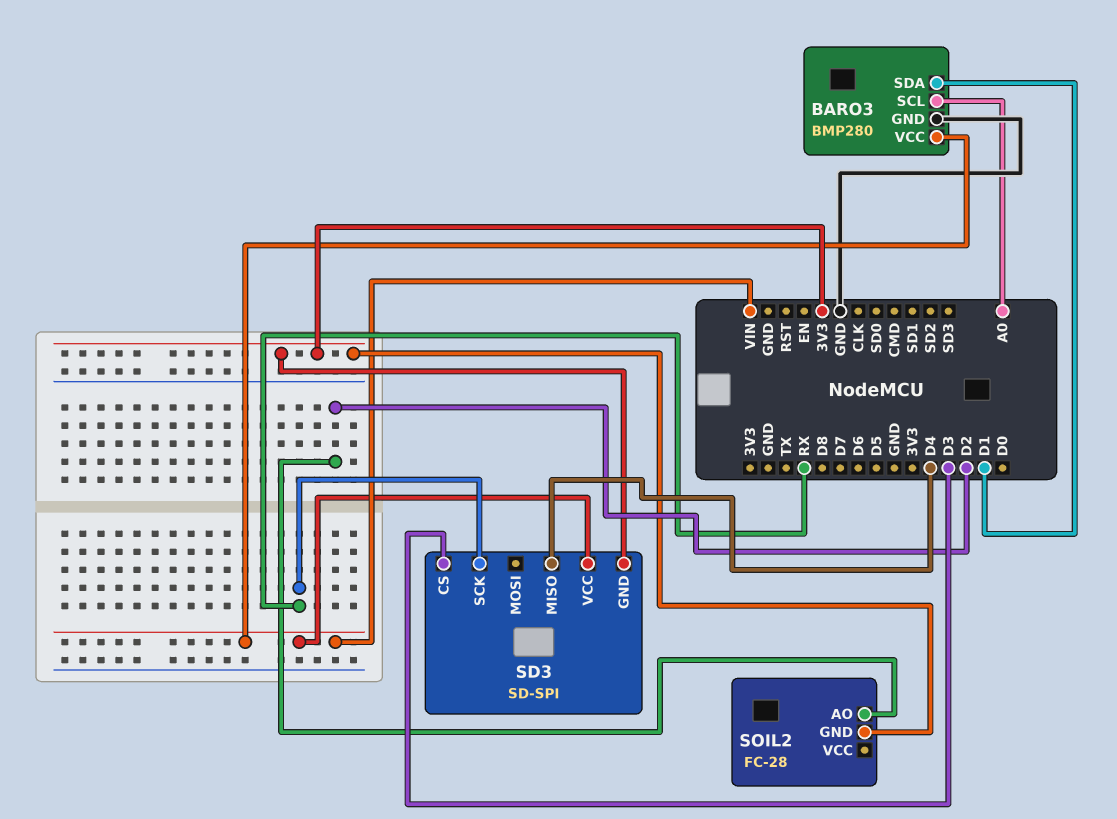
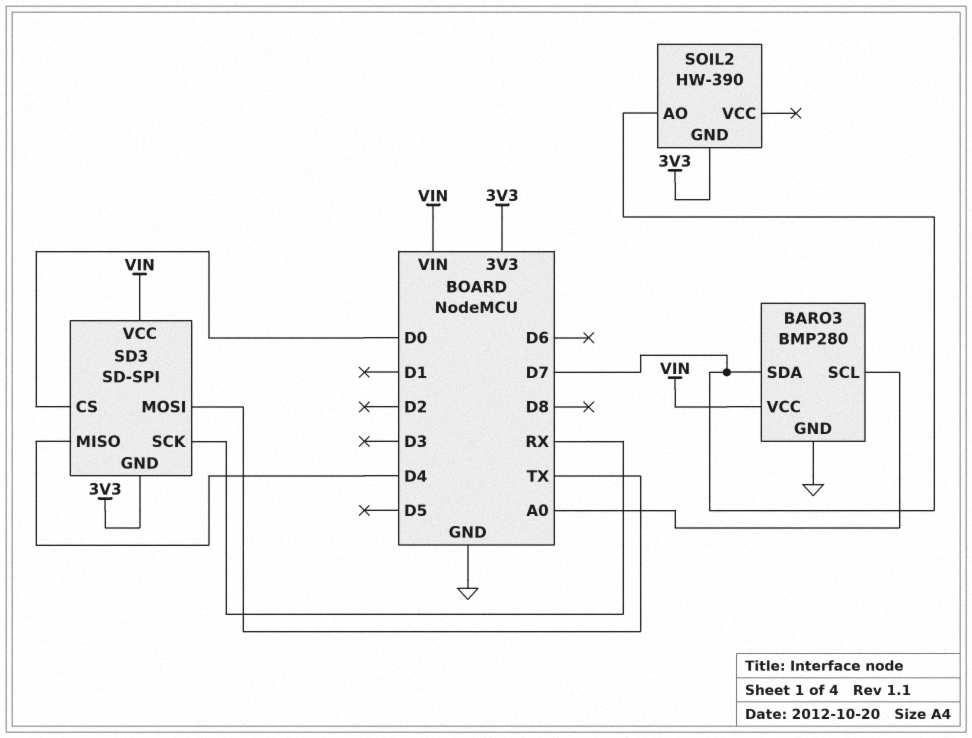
BARO3 pin SDA: D1 -> D7
SD3 pin CS: D3 -> D0
SD3 pin MOSI: none -> TX
SOIL2: FC-28 -> HW-390
SOIL2 pin AO: D2 -> D7

